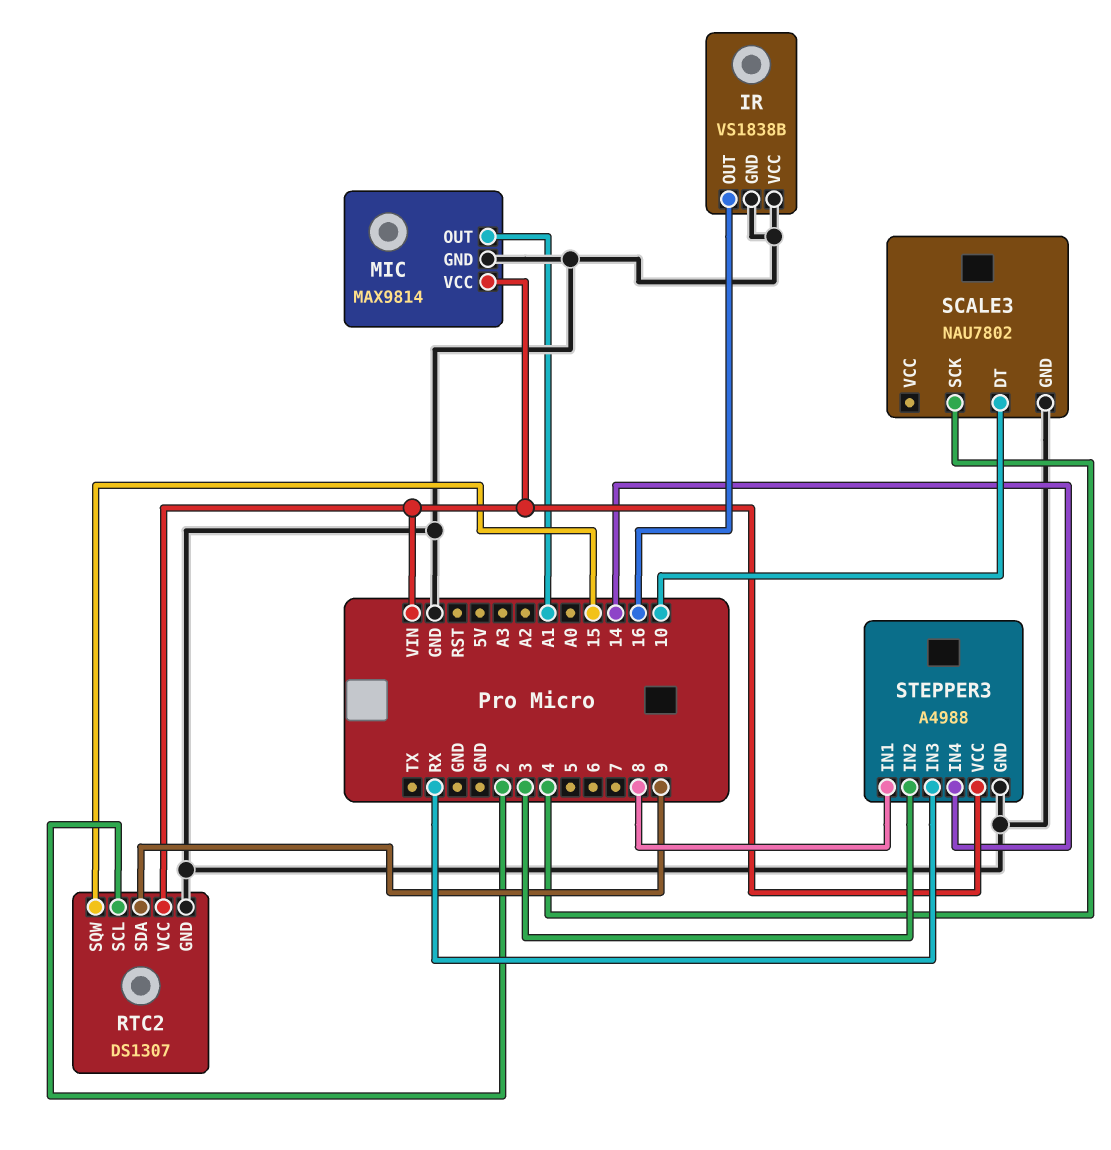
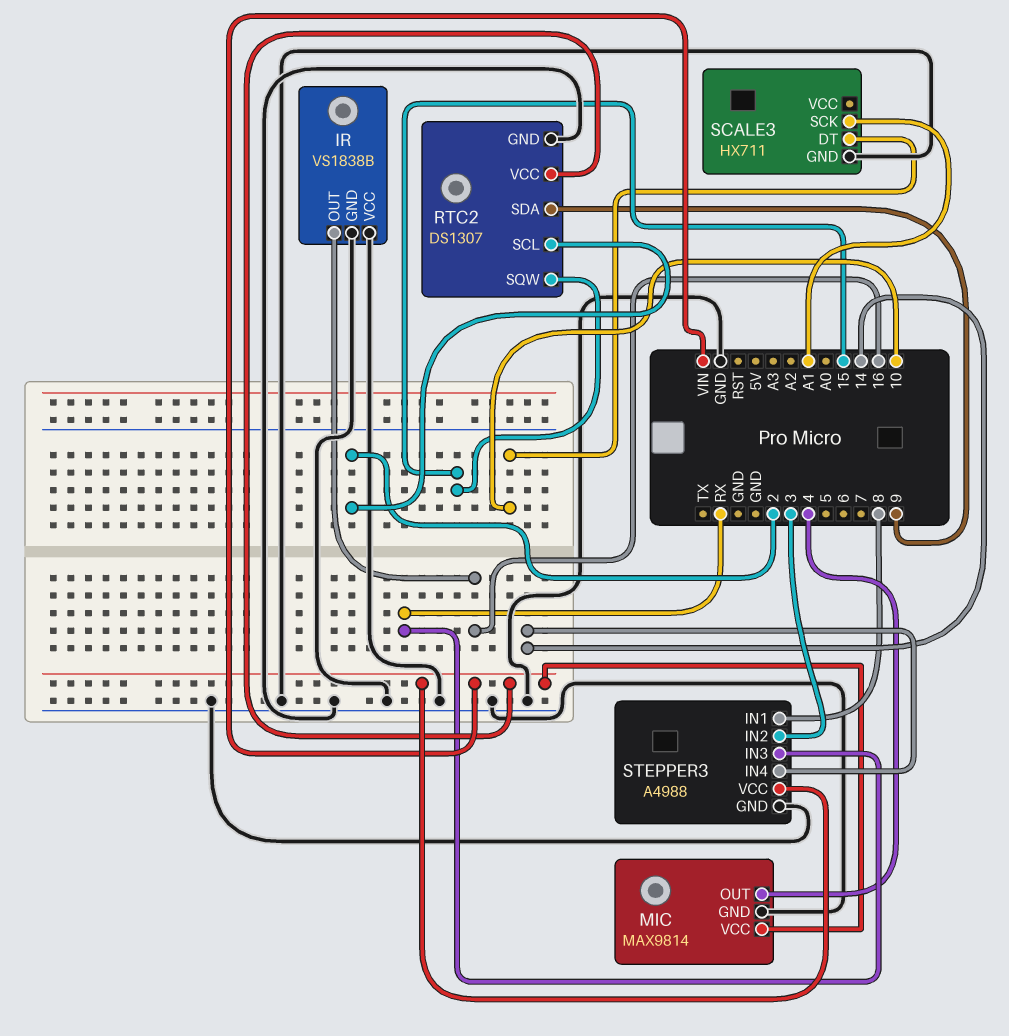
MIC pin OUT: A1 -> 4
SCALE3: NAU7802 -> HX711
SCALE3 pin SCK: 4 -> A1

